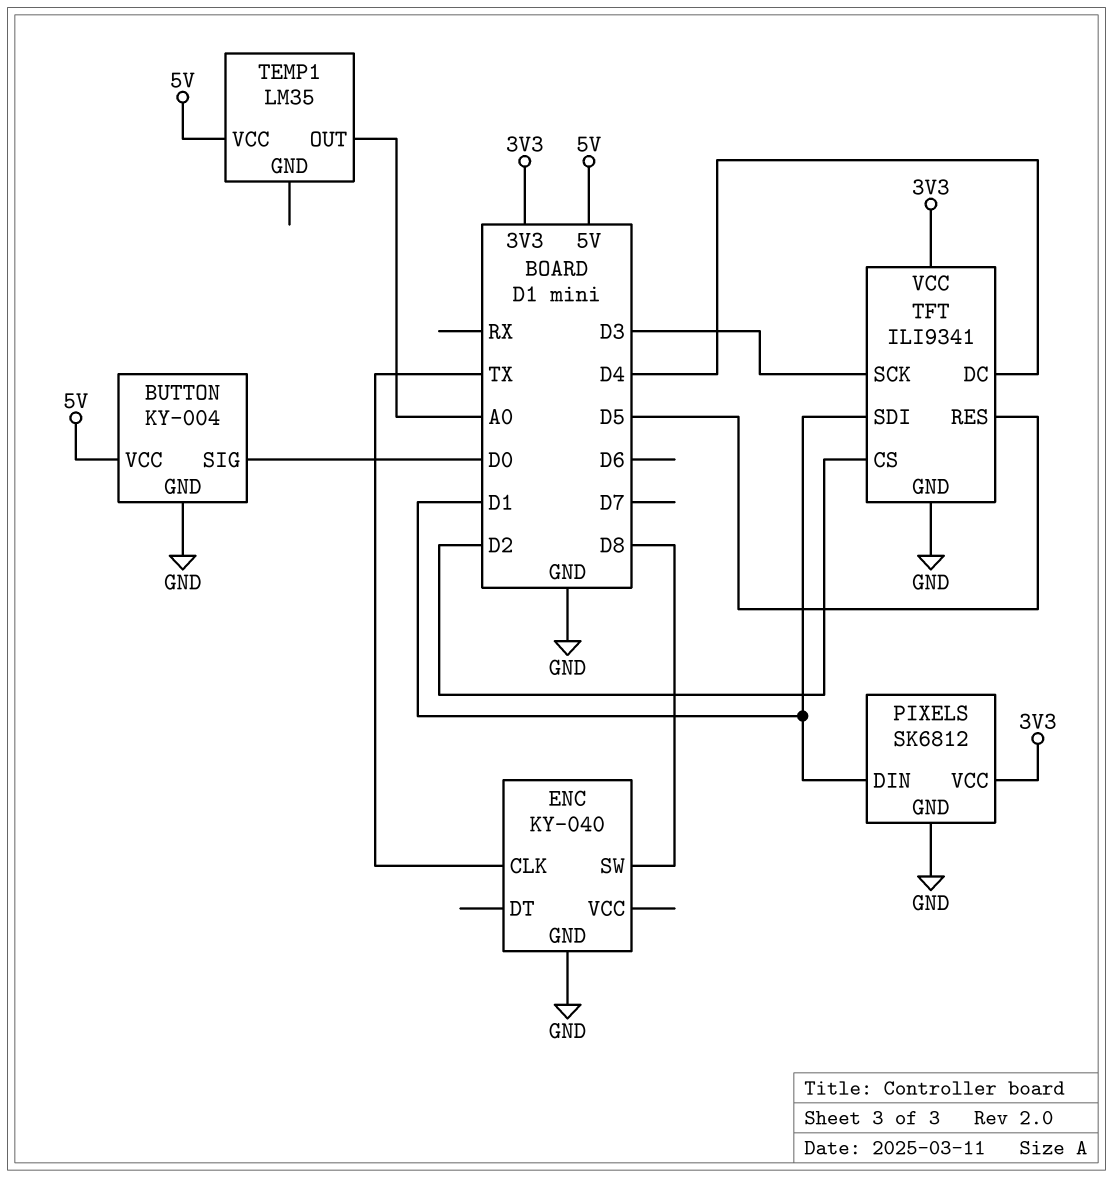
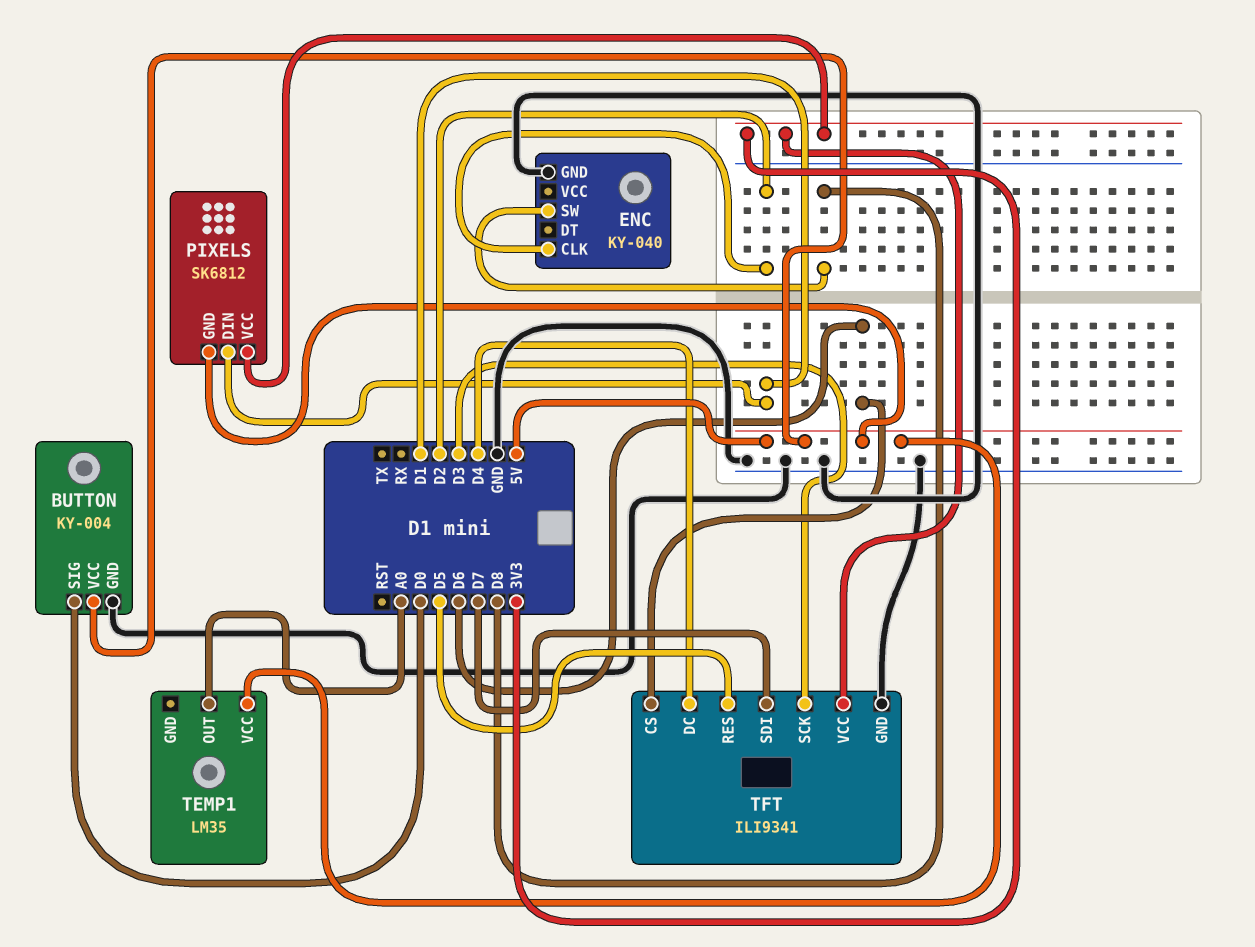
ENC pin CLK: TX -> D2
PIXELS pin GND: GND -> 5V
TFT pin CS: D2 -> D6
TFT pin SDI: D1 -> D7

